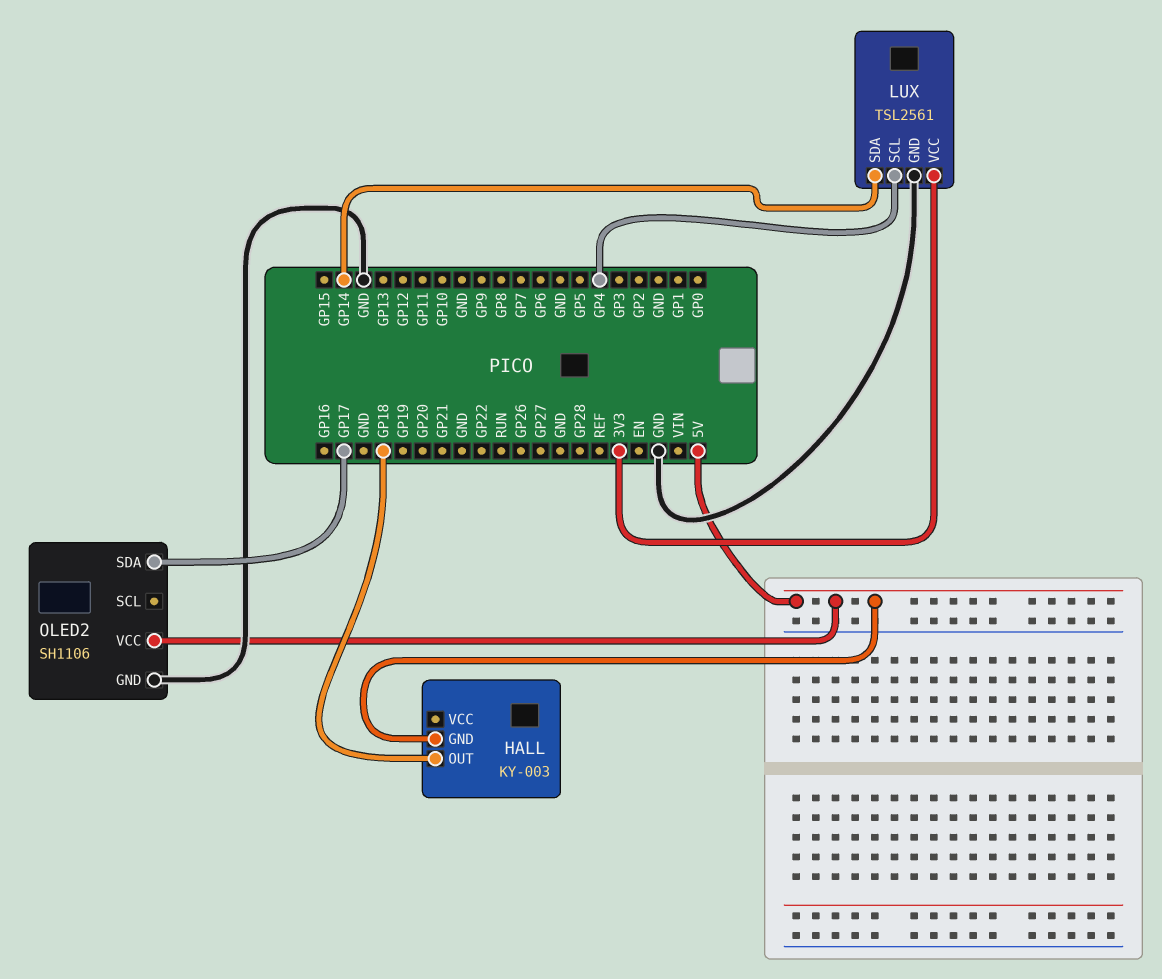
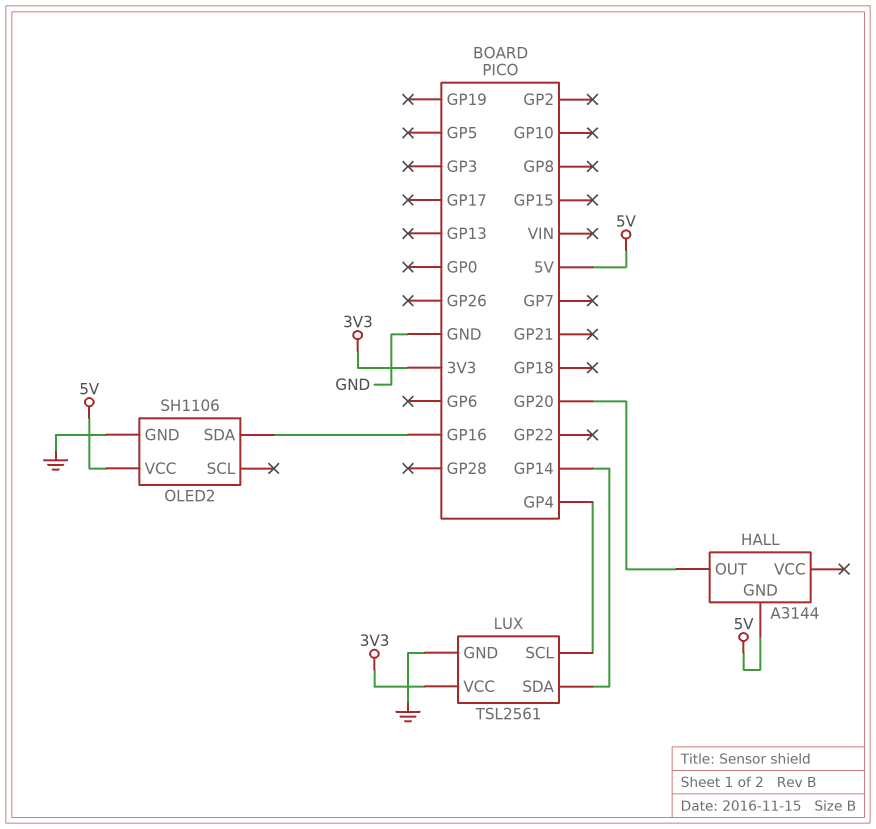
HALL: KY-003 -> A3144
HALL pin OUT: GP18 -> GP20
OLED2 pin SDA: GP17 -> GP16

